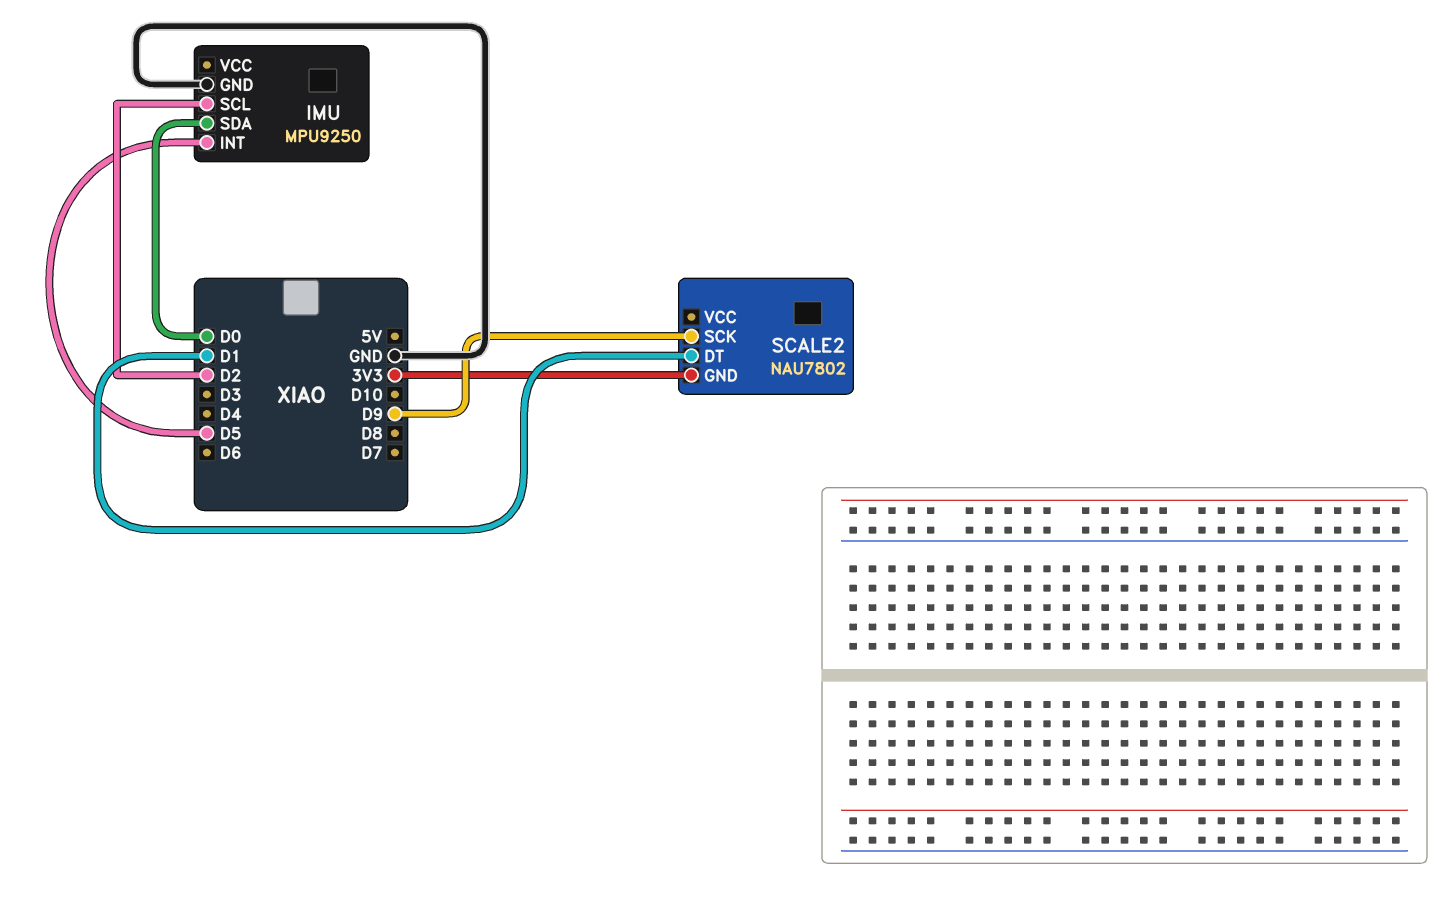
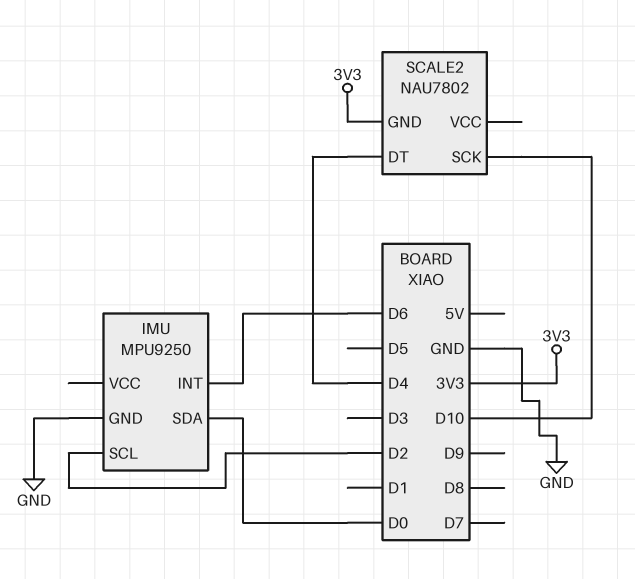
IMU pin INT: D5 -> D6
SCALE2 pin DT: D1 -> D4
SCALE2 pin SCK: D9 -> D10

